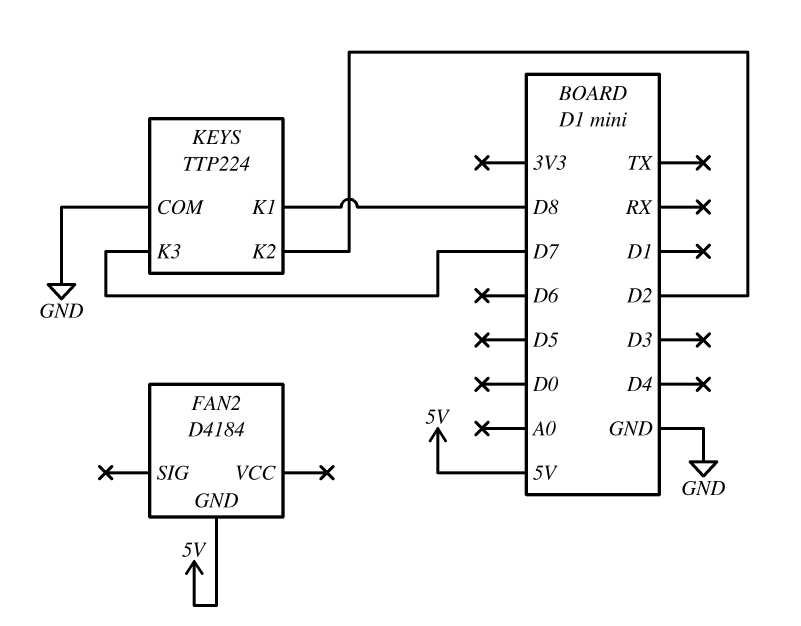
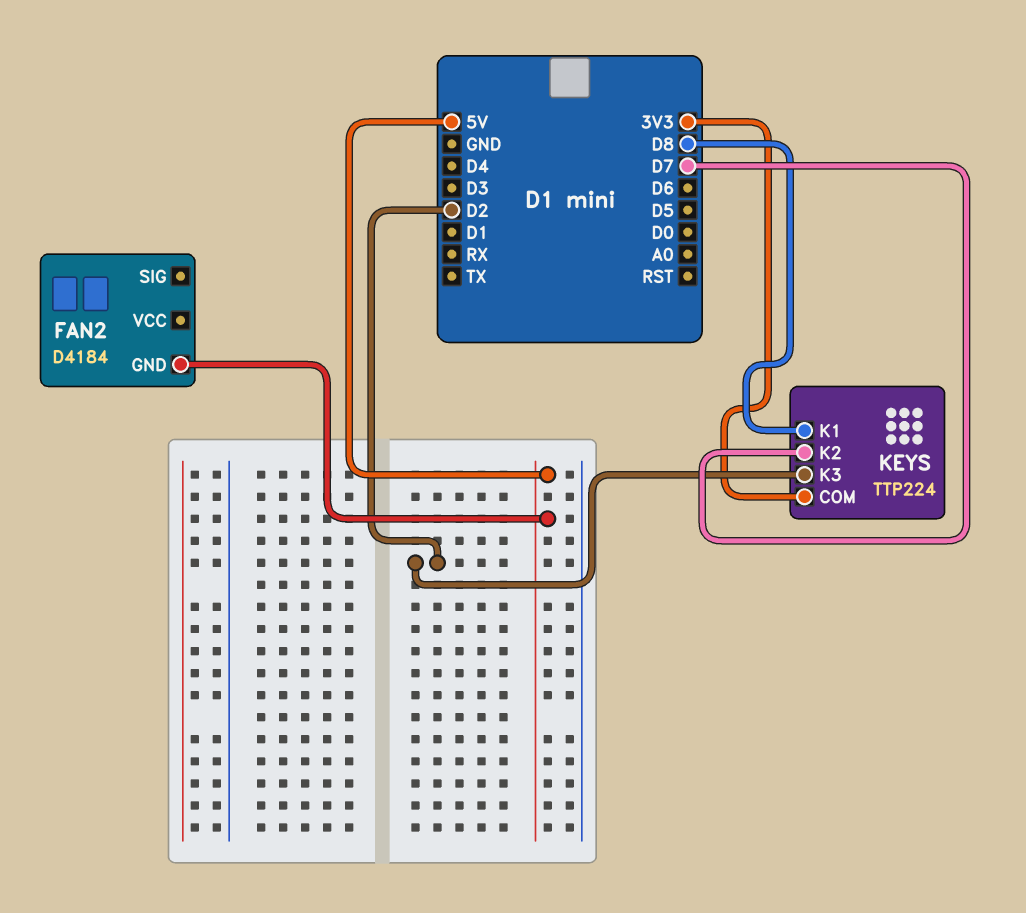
KEYS pin COM: GND -> 3V3
KEYS pin K2: D2 -> D7
KEYS pin K3: D7 -> D2

